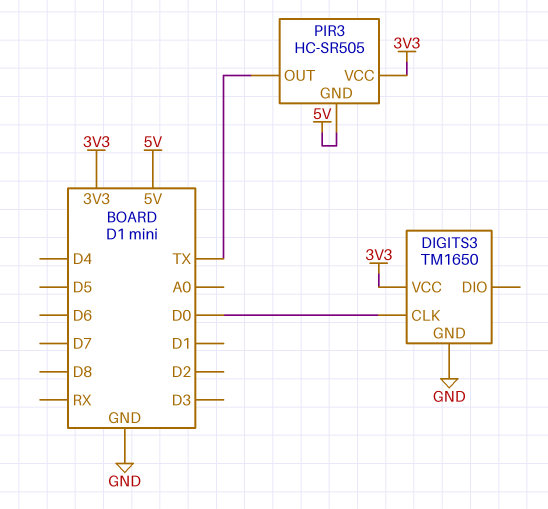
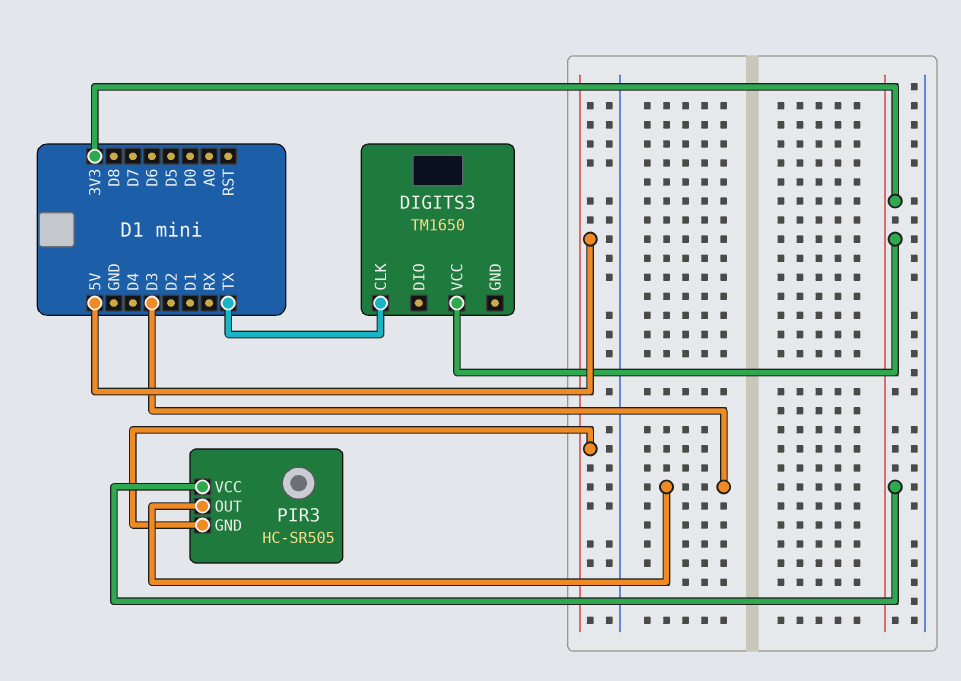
DIGITS3 pin CLK: D0 -> TX
DIGITS3 pin GND: GND -> none
PIR3 pin OUT: TX -> D3

